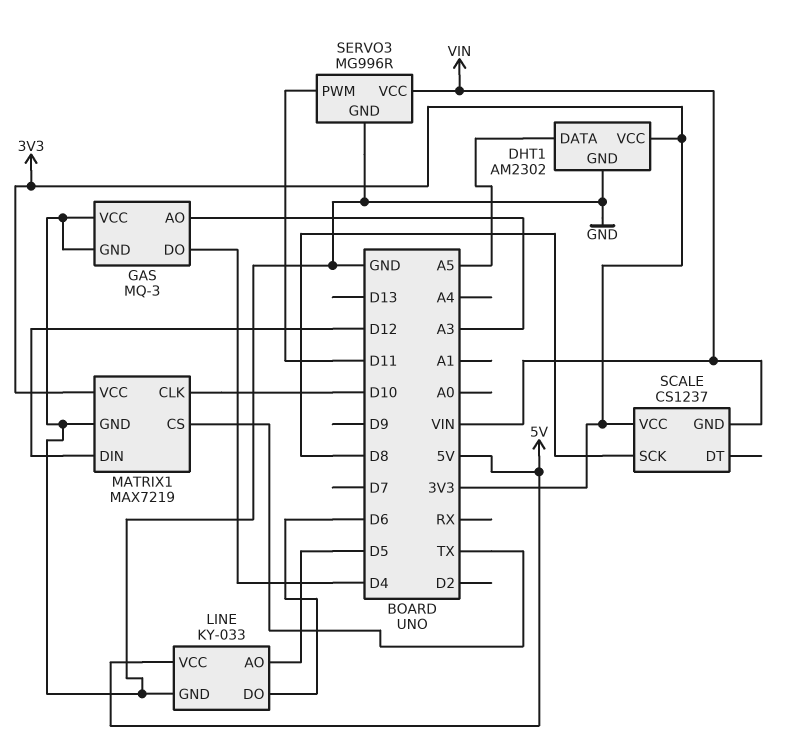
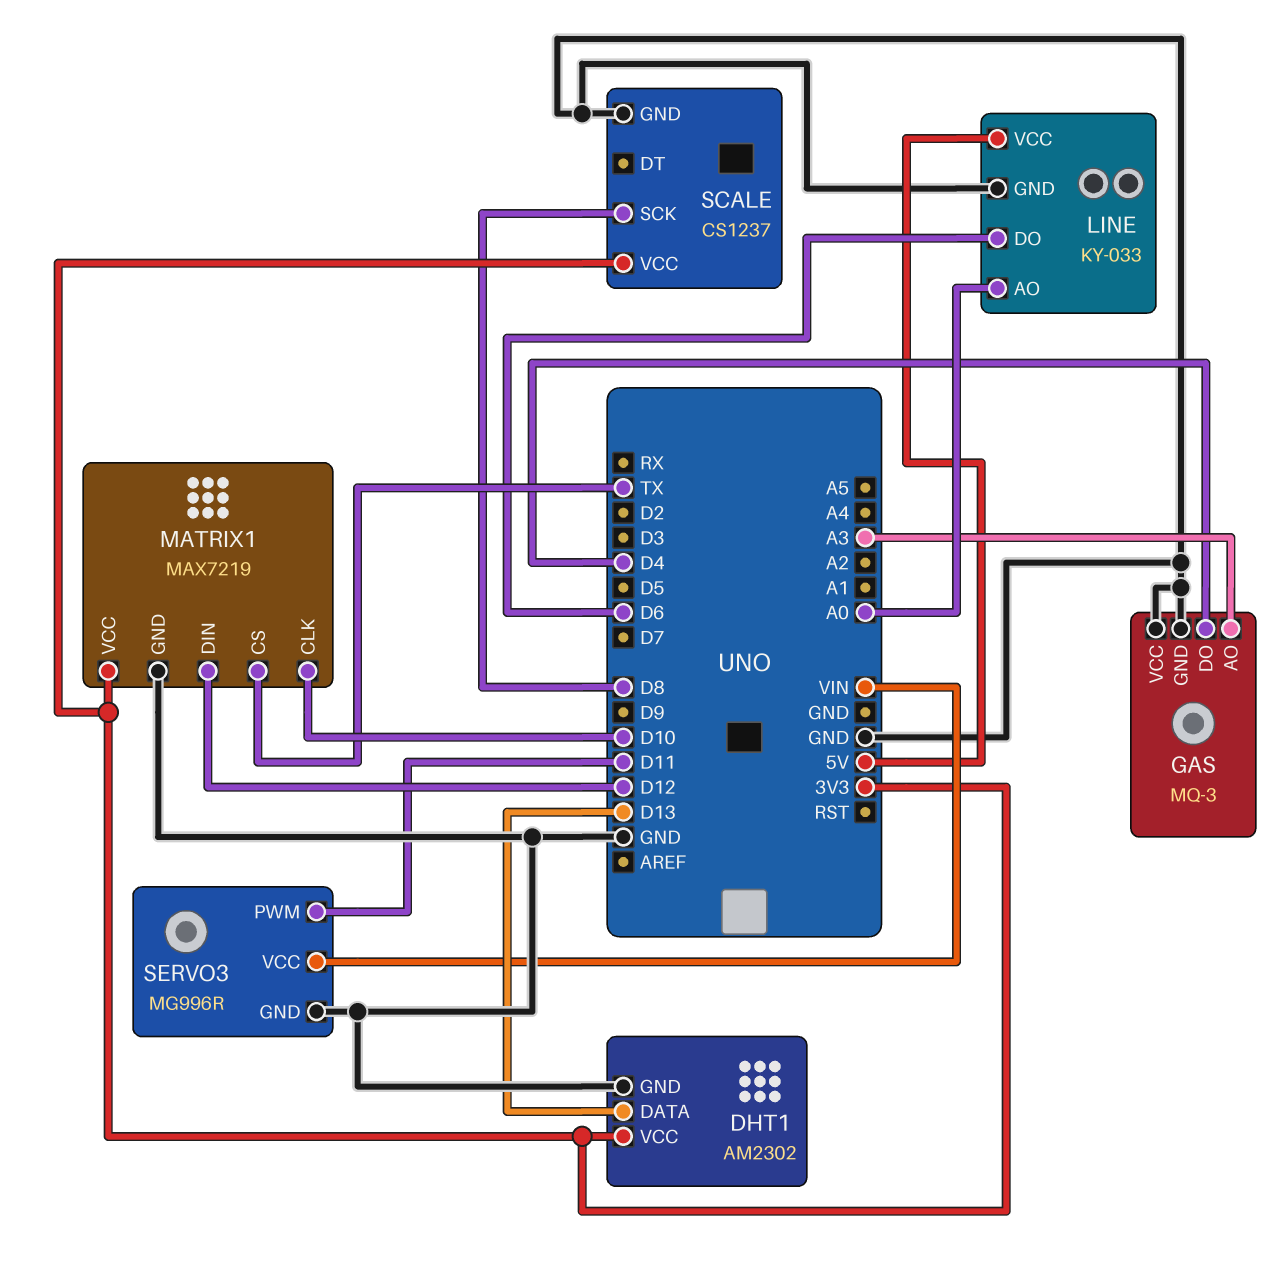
DHT1 pin DATA: A5 -> D13
LINE pin AO: D5 -> A0
SCALE pin GND: VIN -> GND

